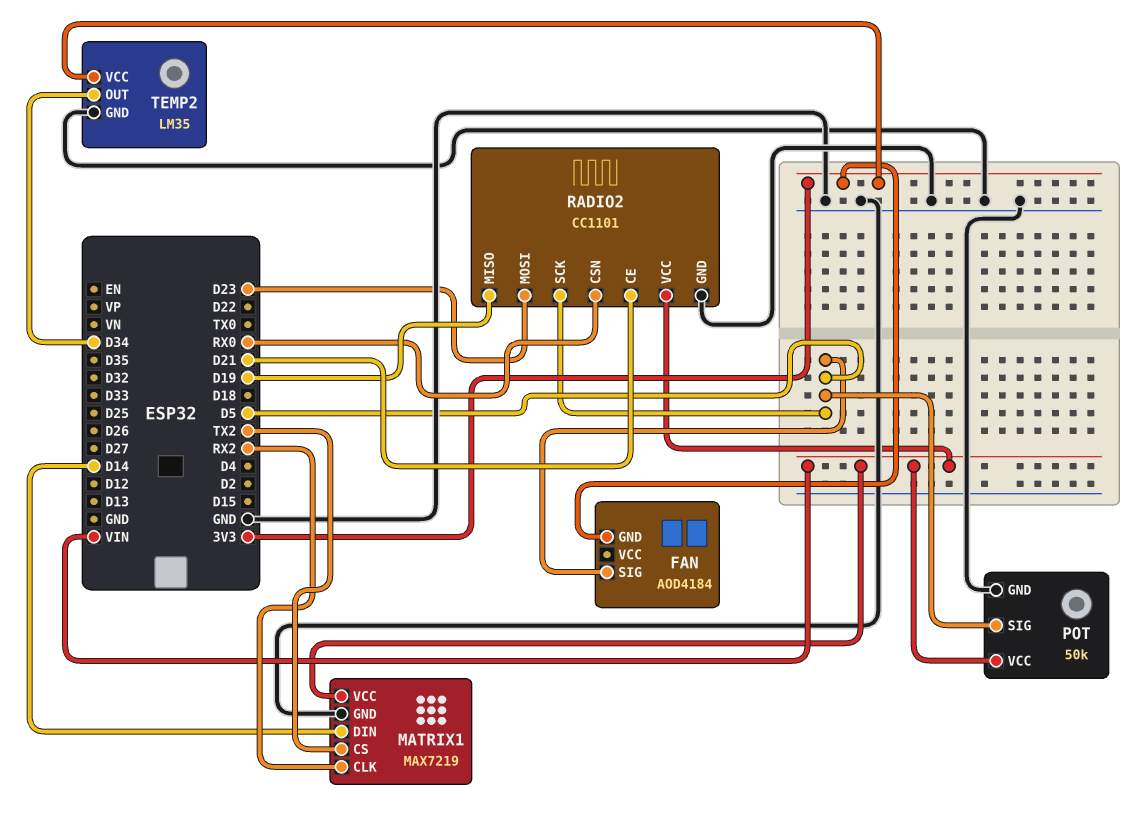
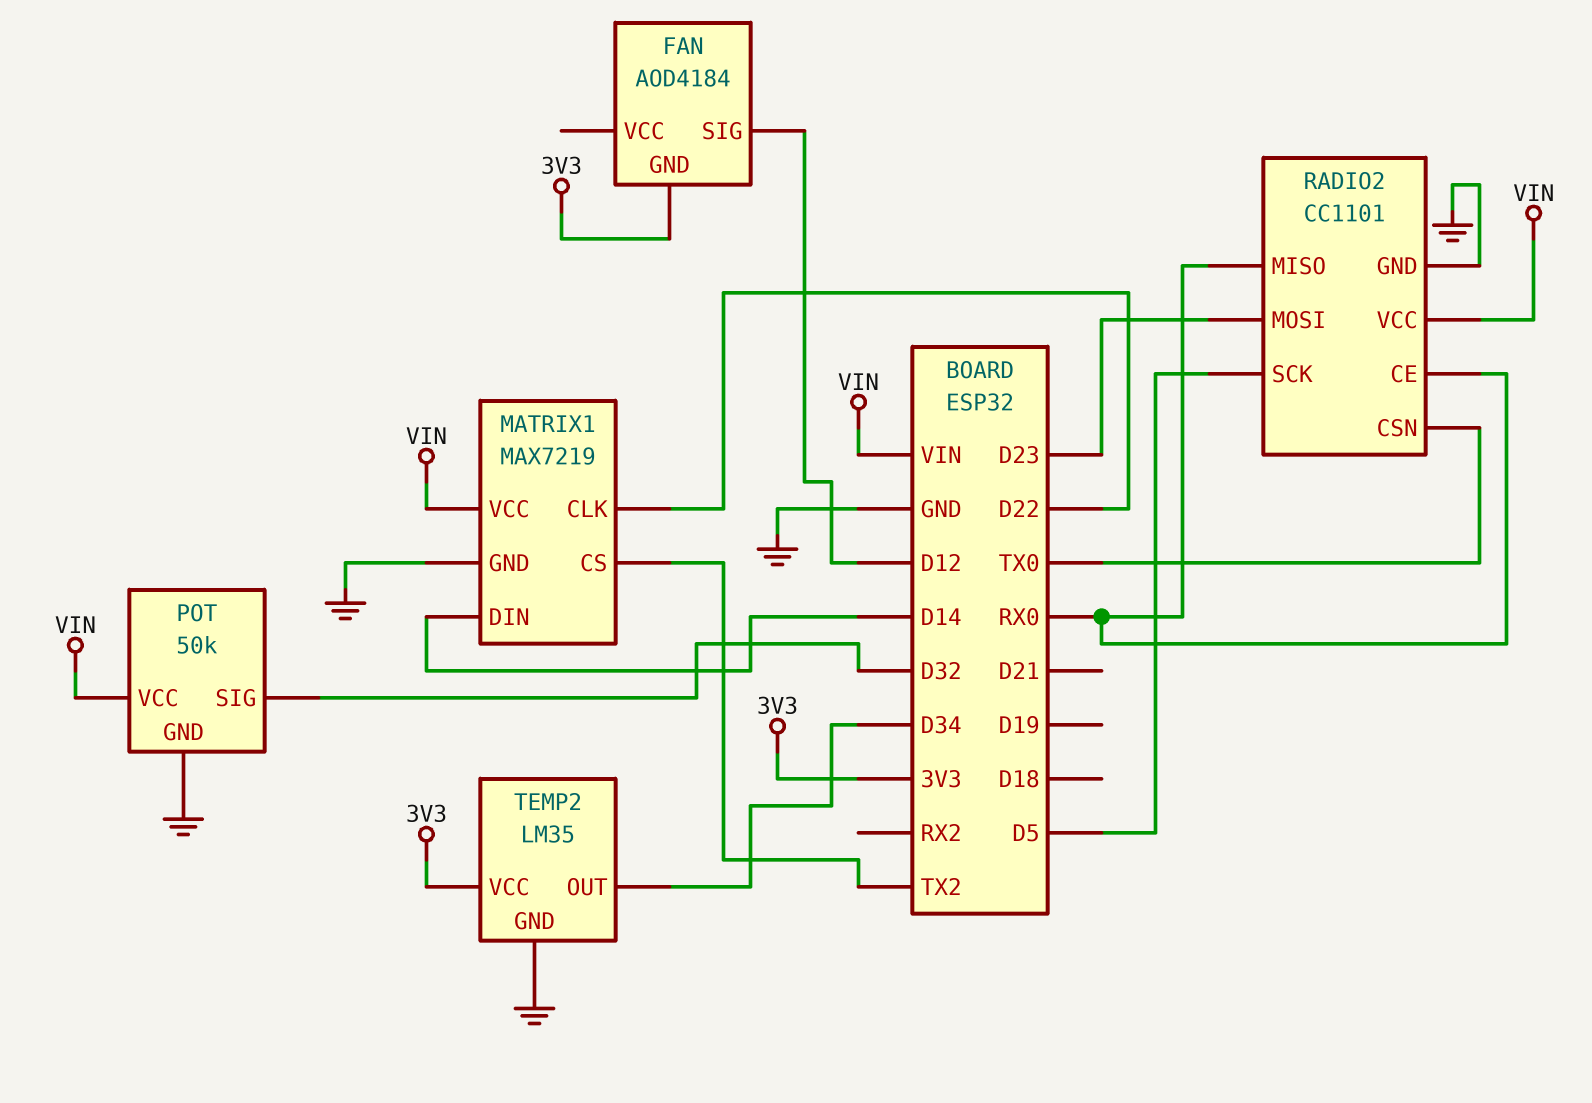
FAN pin SIG: D5 -> D12
MATRIX1 pin CLK: RX2 -> D22
POT pin SIG: D5 -> D32
RADIO2 pin CE: D21 -> RX0
RADIO2 pin CSN: RX0 -> TX0
RADIO2 pin MISO: D19 -> RX0

